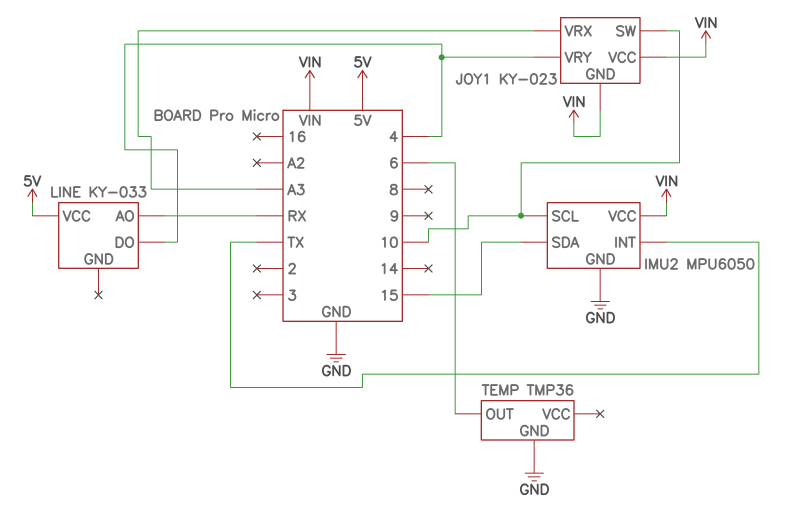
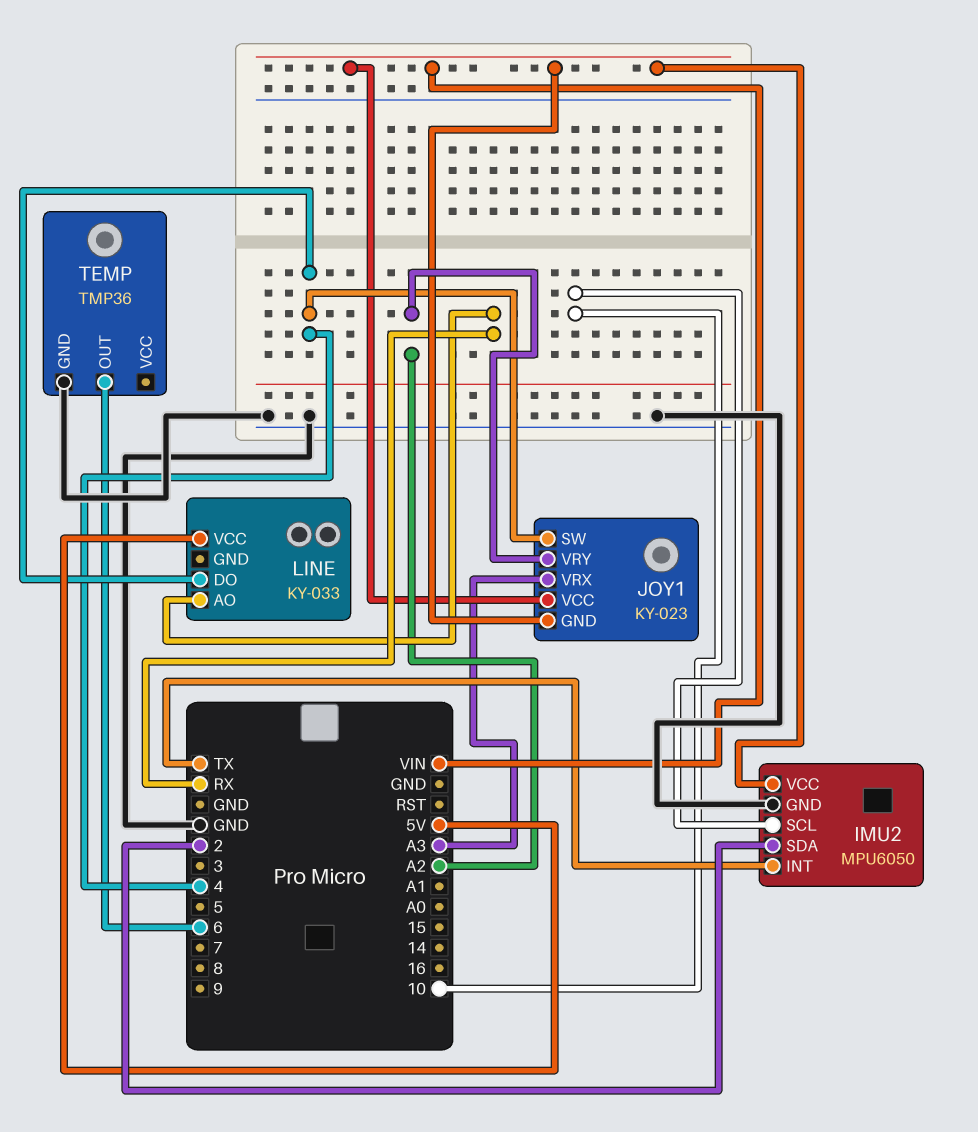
IMU2 pin SDA: 15 -> 2
JOY1 pin SW: 10 -> 4
JOY1 pin VRY: 4 -> A2

